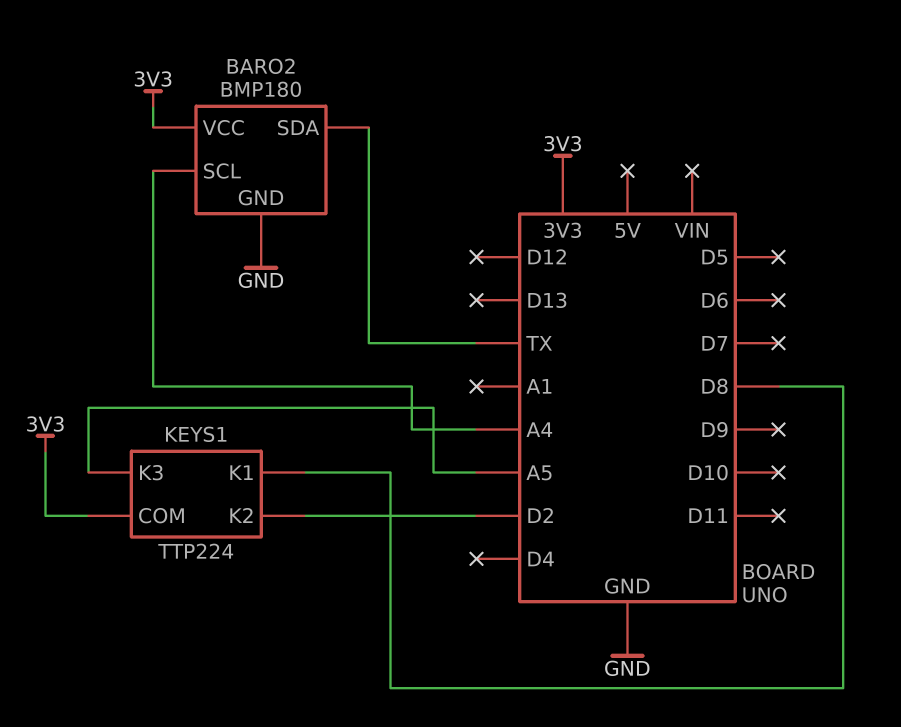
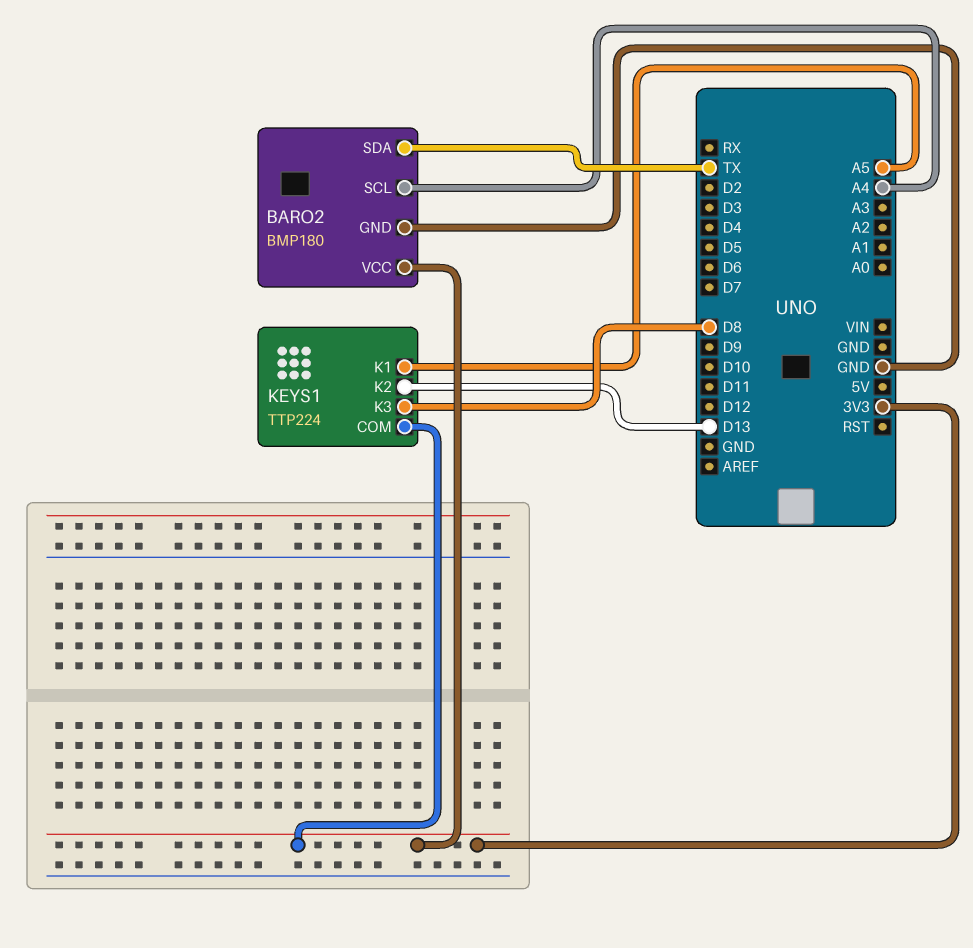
KEYS1 pin K1: D8 -> A5
KEYS1 pin K2: D2 -> D13
KEYS1 pin K3: A5 -> D8

